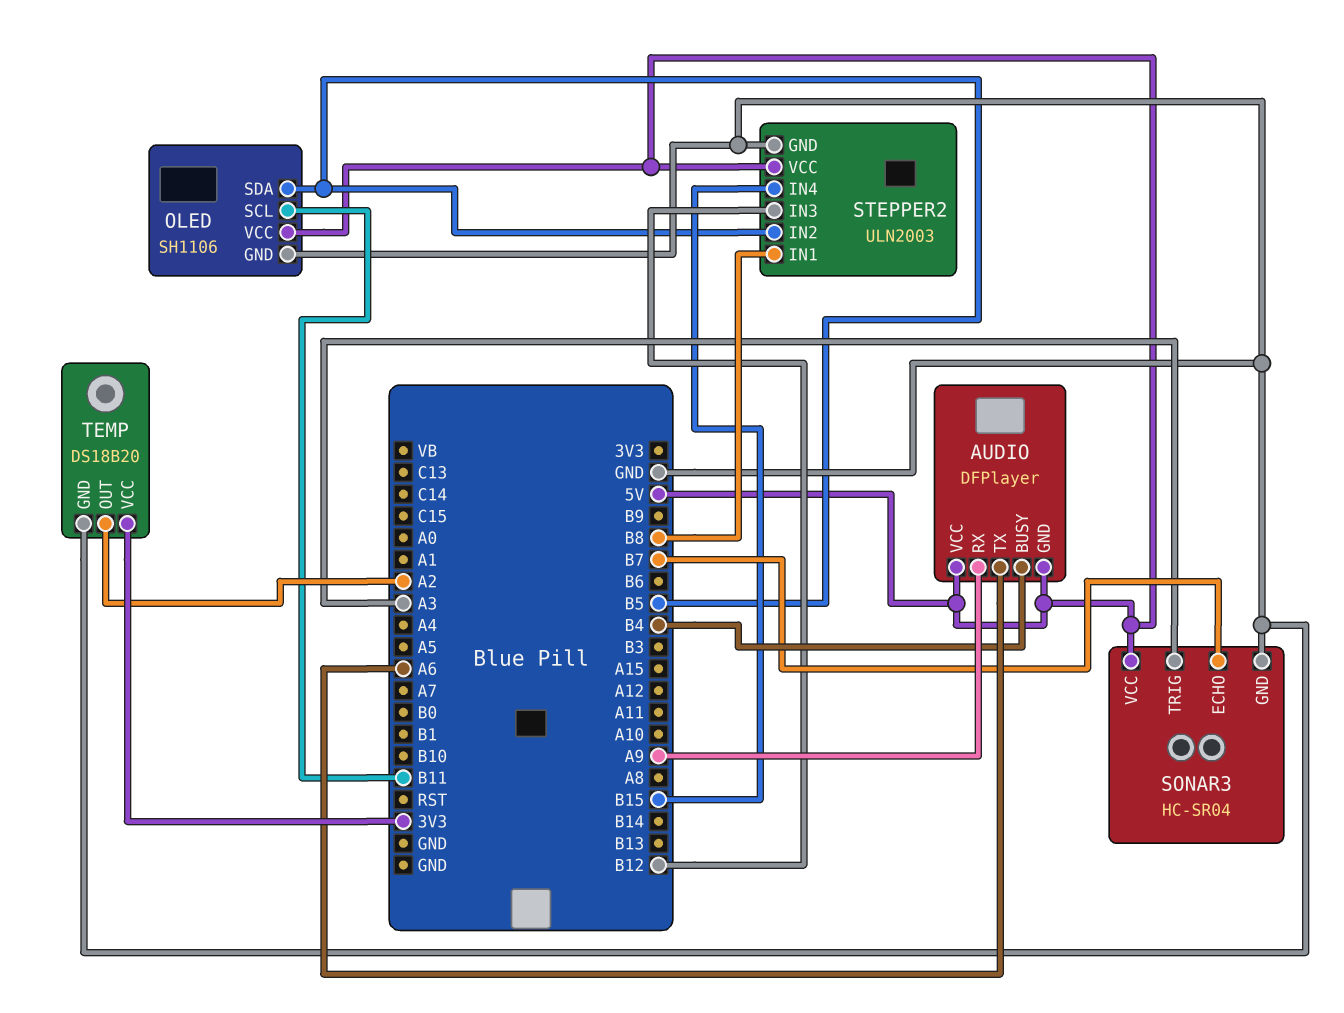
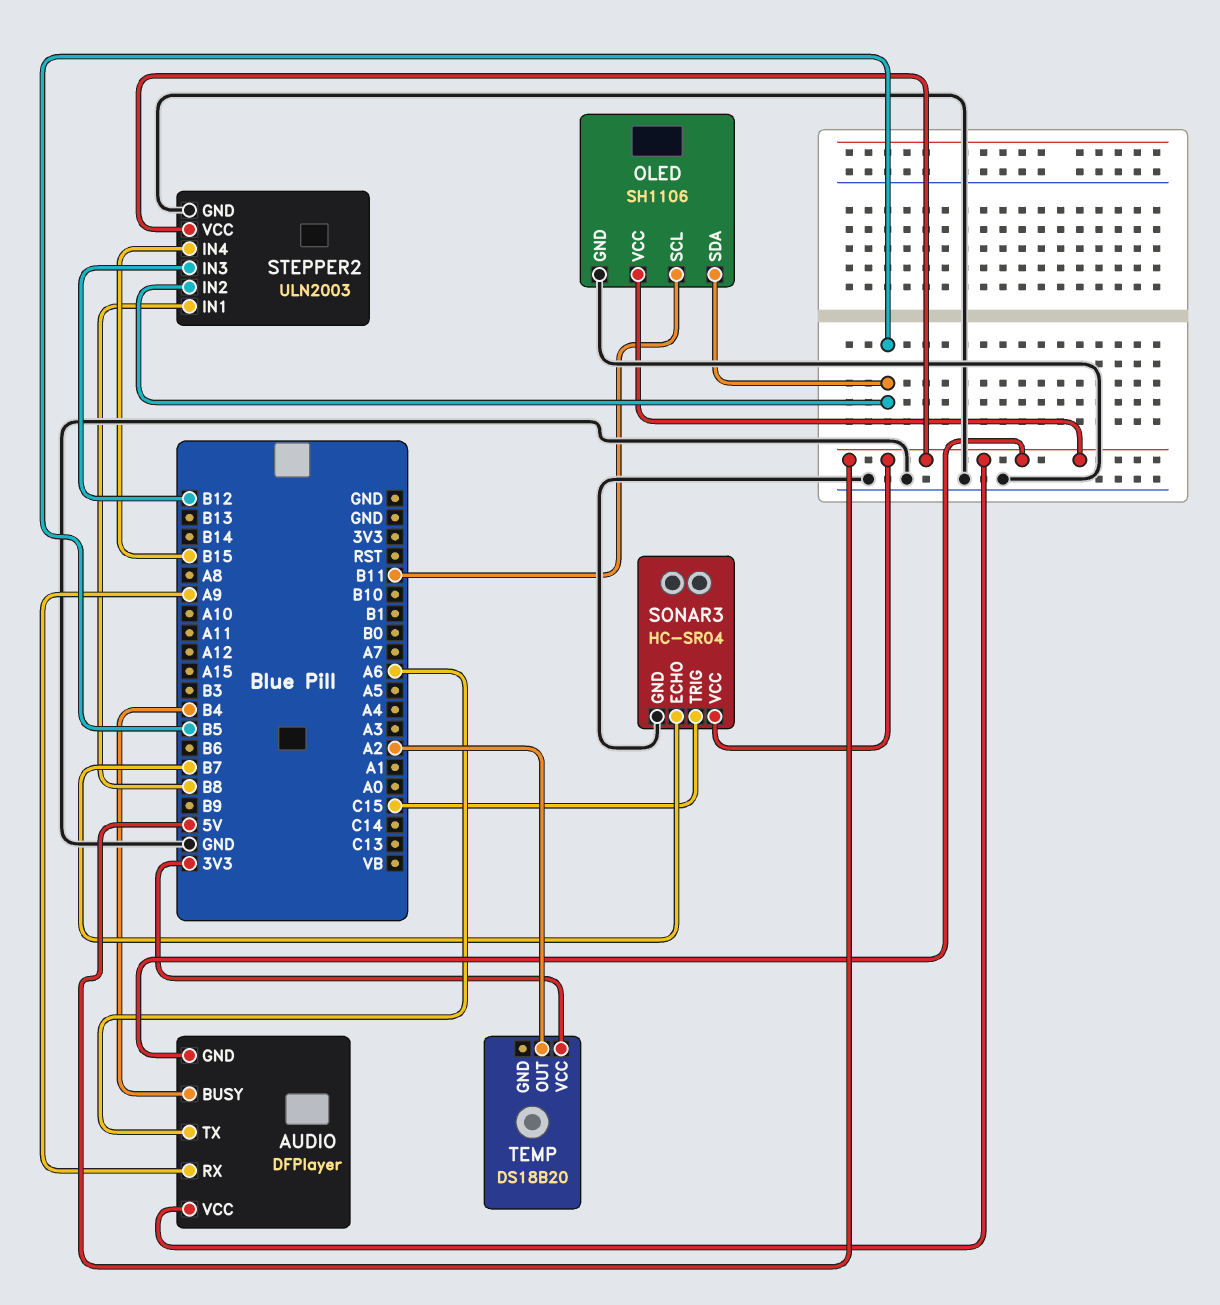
SONAR3 pin TRIG: A3 -> C15
TEMP pin GND: GND -> none

